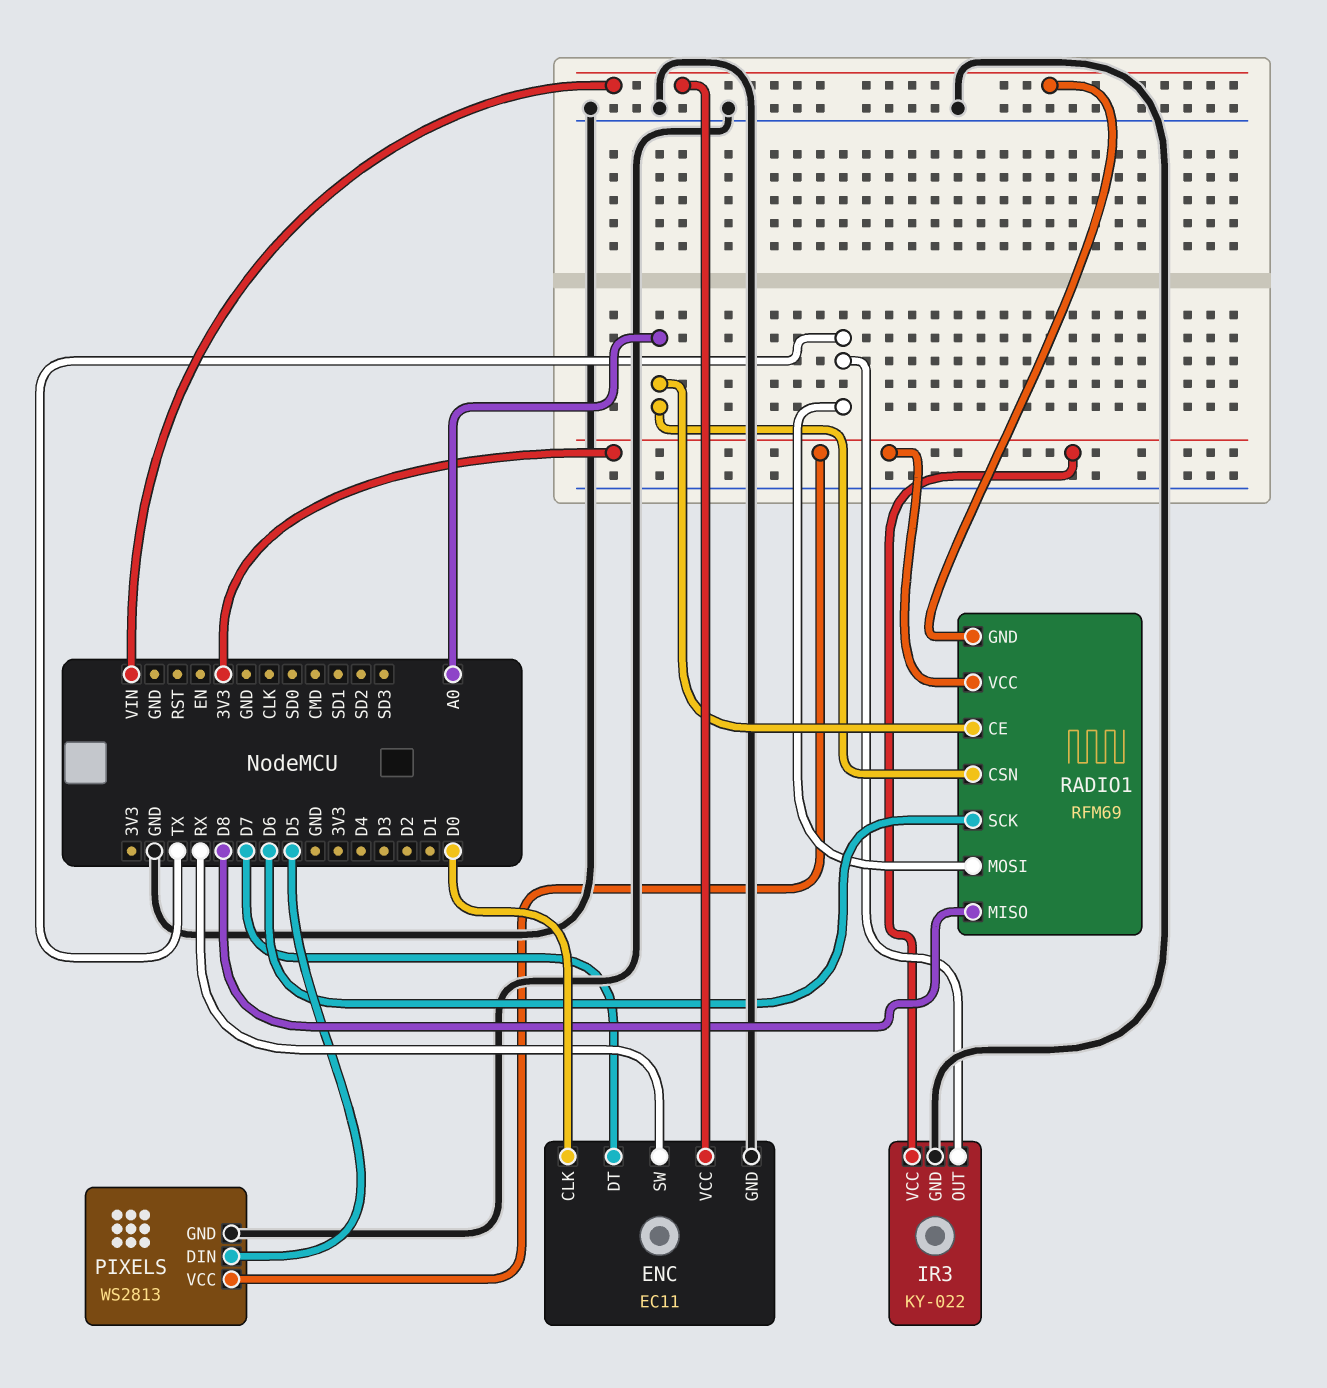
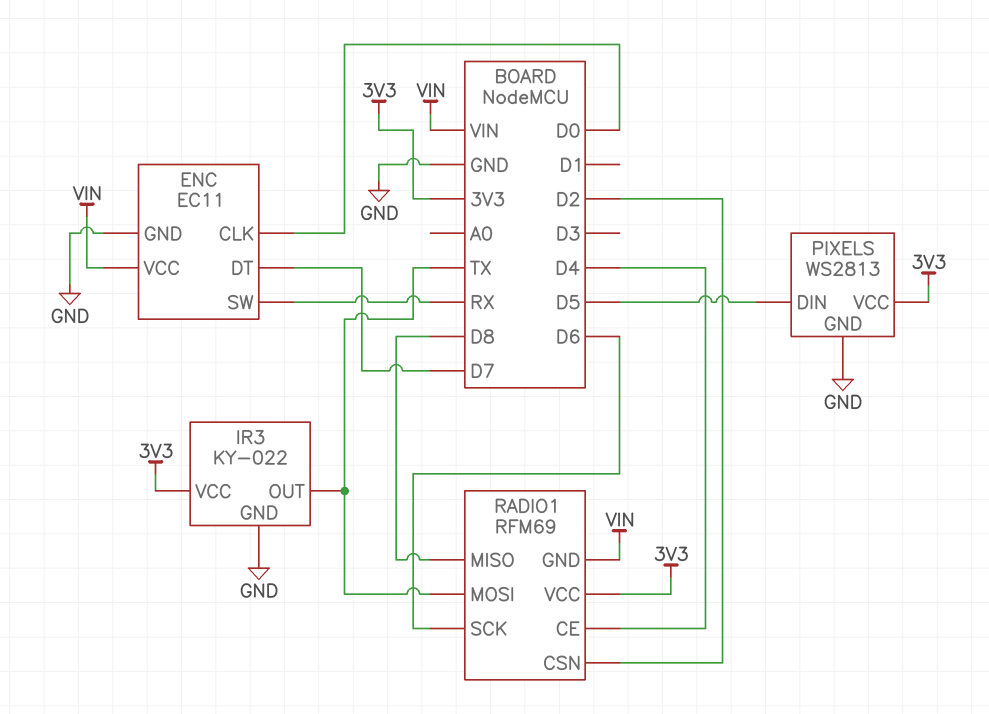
RADIO1 pin CE: A0 -> D4
RADIO1 pin CSN: A0 -> D2

